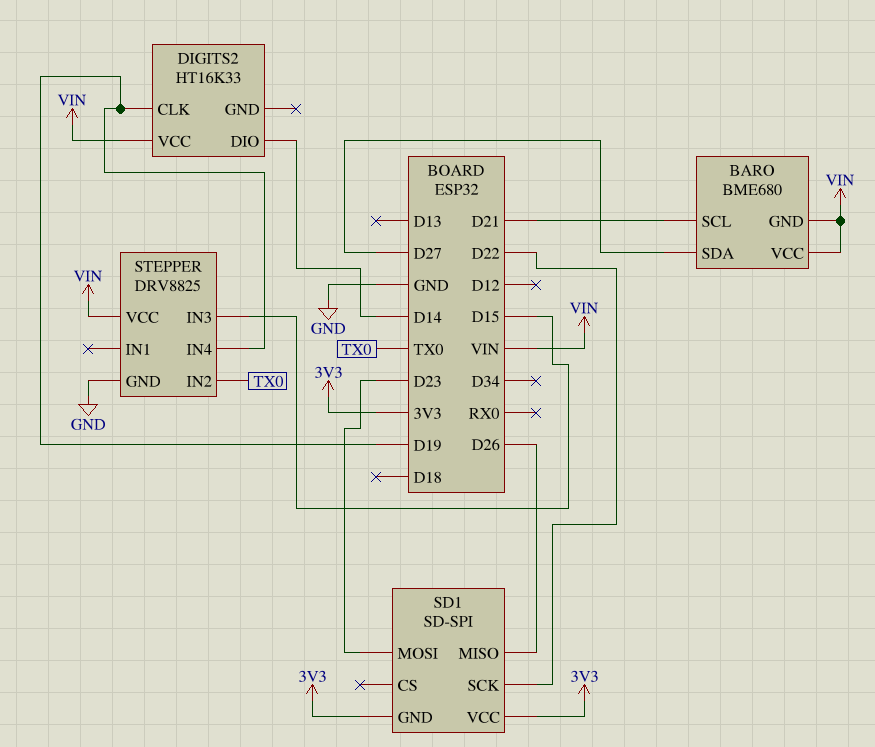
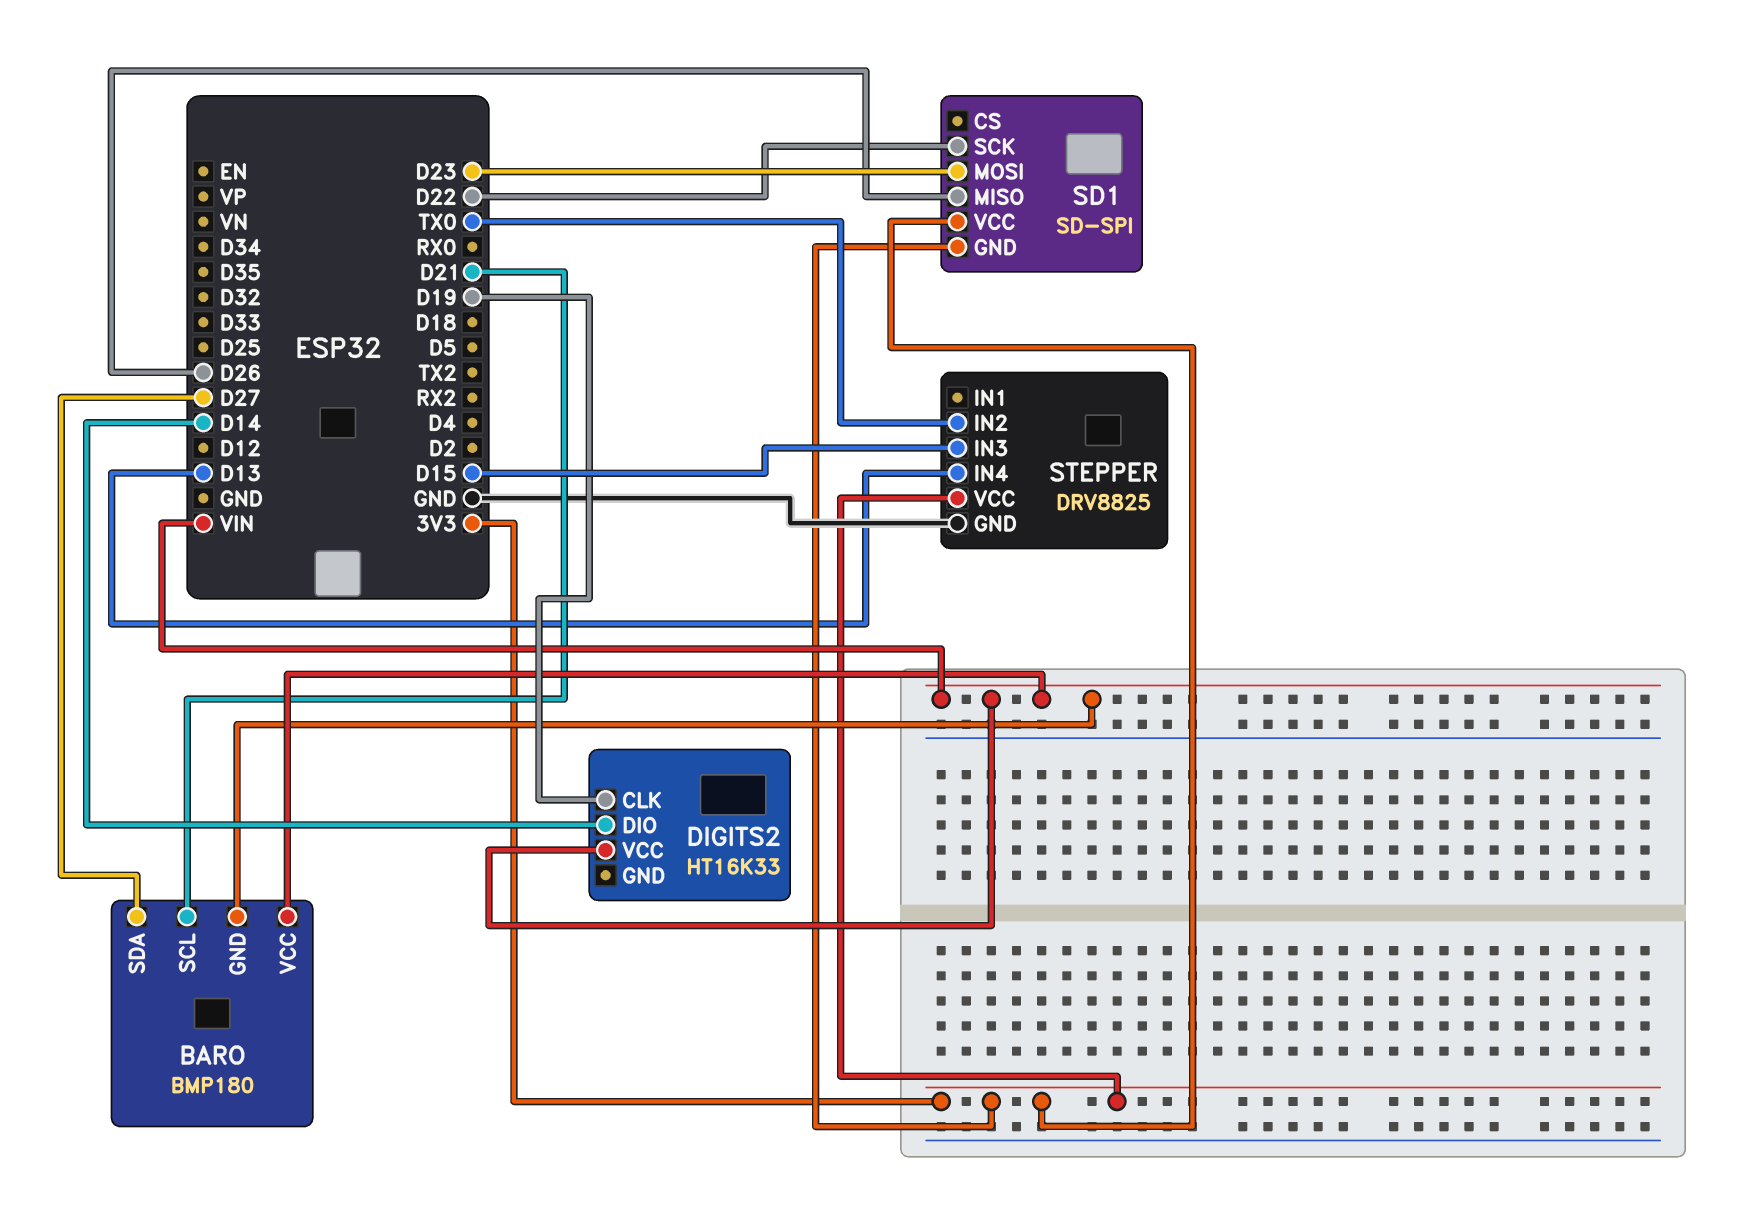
BARO: BME680 -> BMP180
STEPPER pin IN4: D19 -> D13
STEPPER pin VCC: VIN -> 3V3

